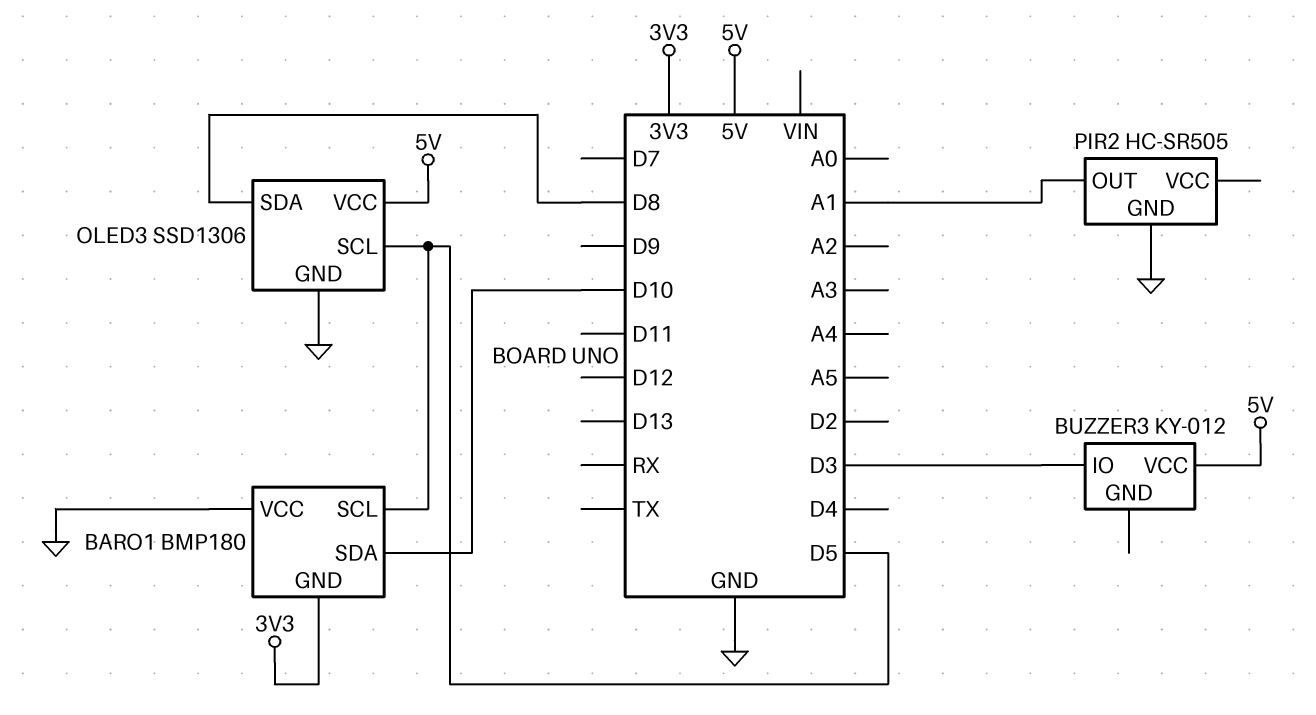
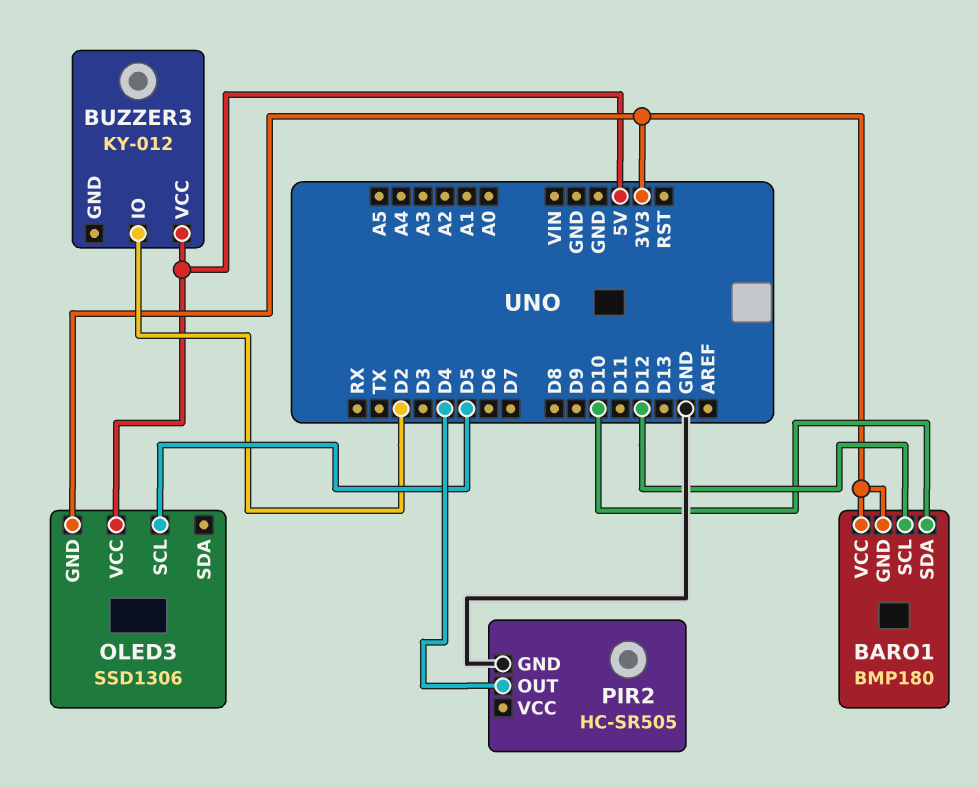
BARO1 pin SCL: D5 -> D12
BARO1 pin VCC: GND -> 3V3
BUZZER3 pin IO: D3 -> D2
OLED3 pin GND: GND -> 3V3
OLED3 pin SDA: D8 -> none
PIR2 pin OUT: A1 -> D4

